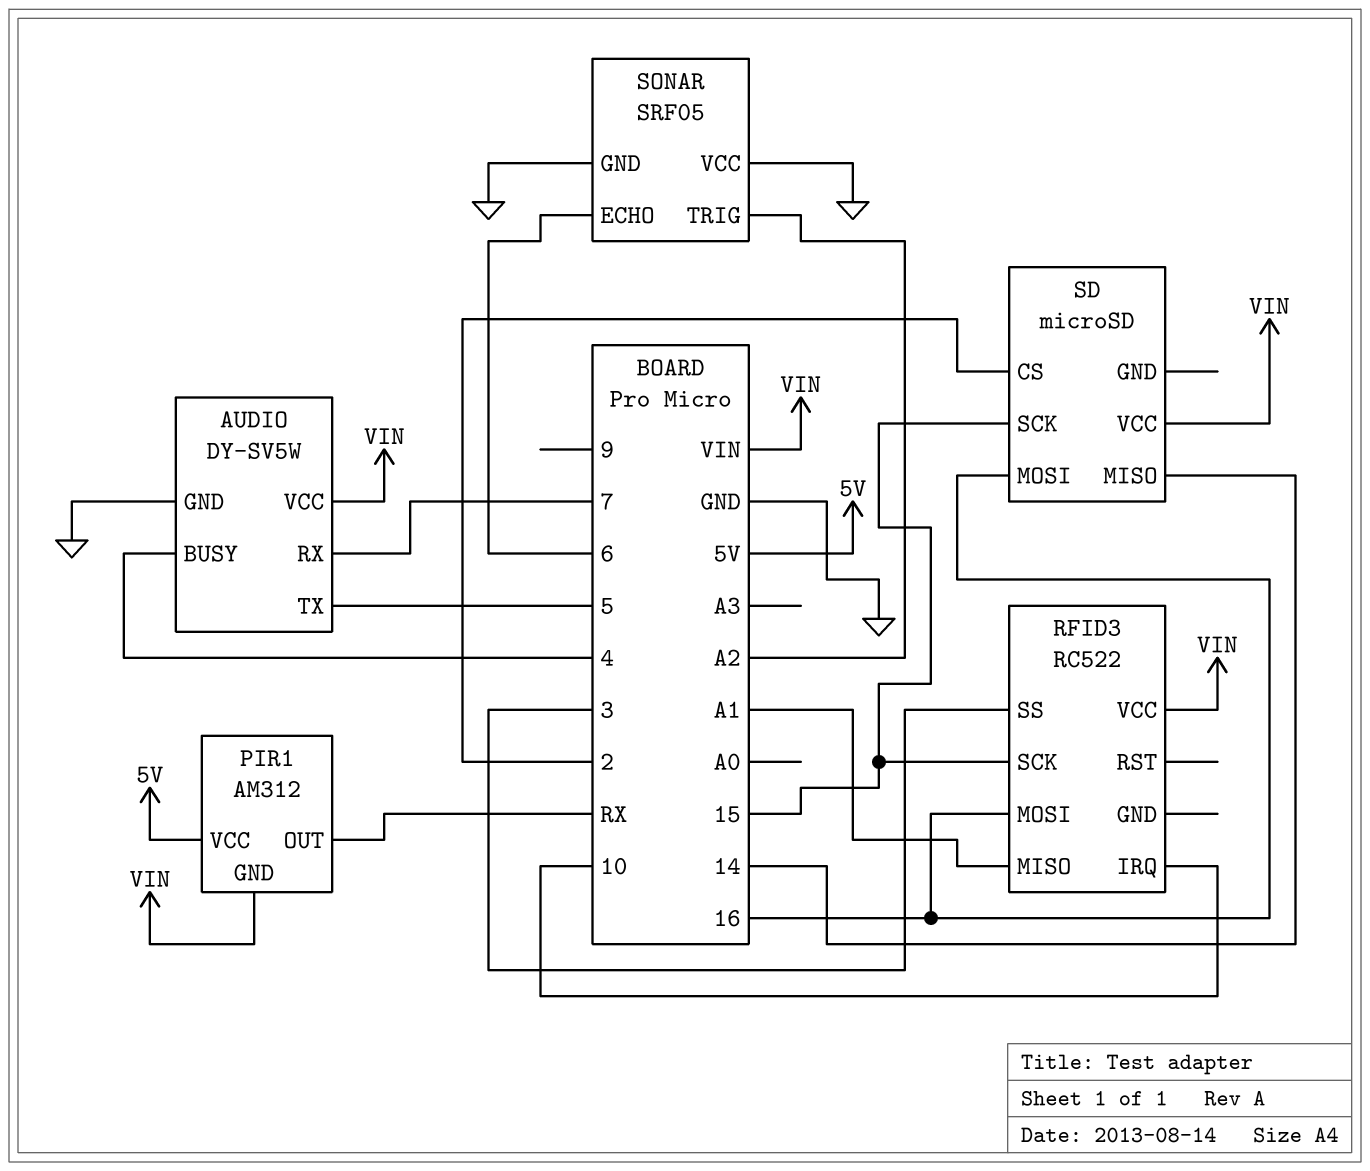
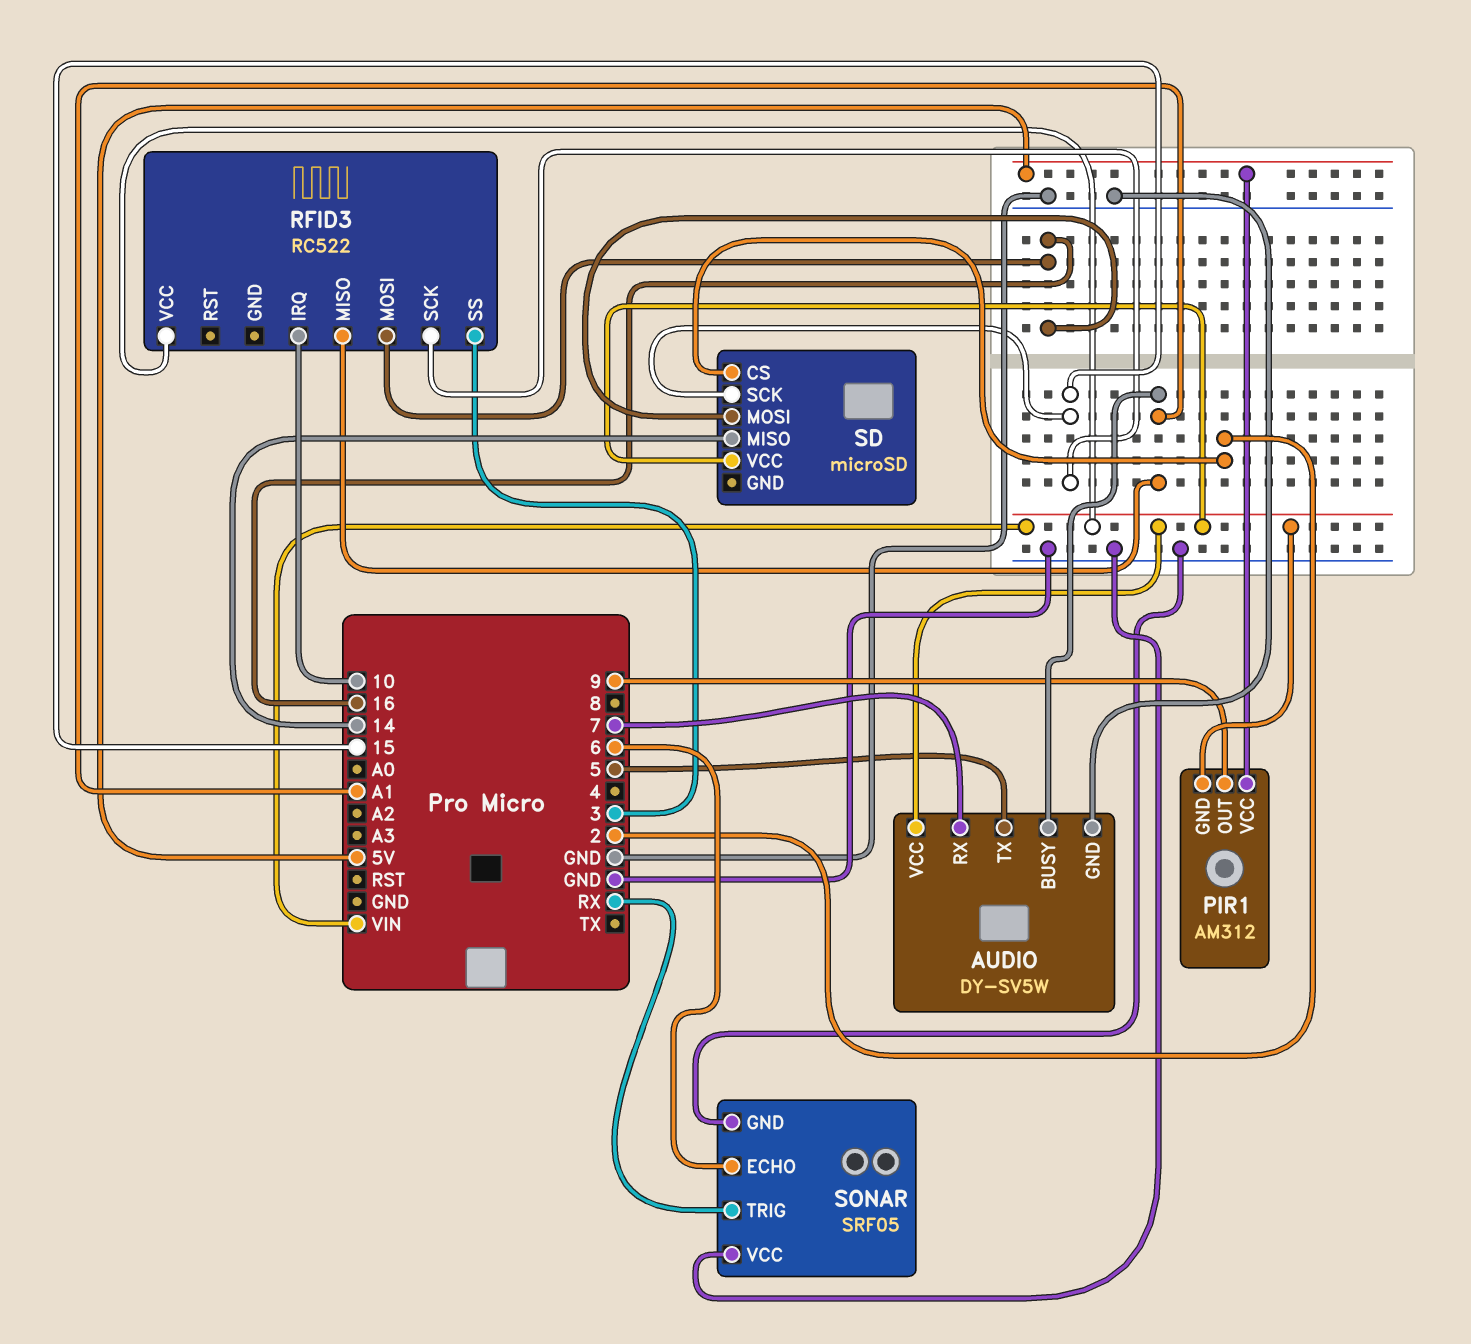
AUDIO pin BUSY: 4 -> A1
PIR1 pin OUT: RX -> 9
SONAR pin TRIG: A2 -> RX

